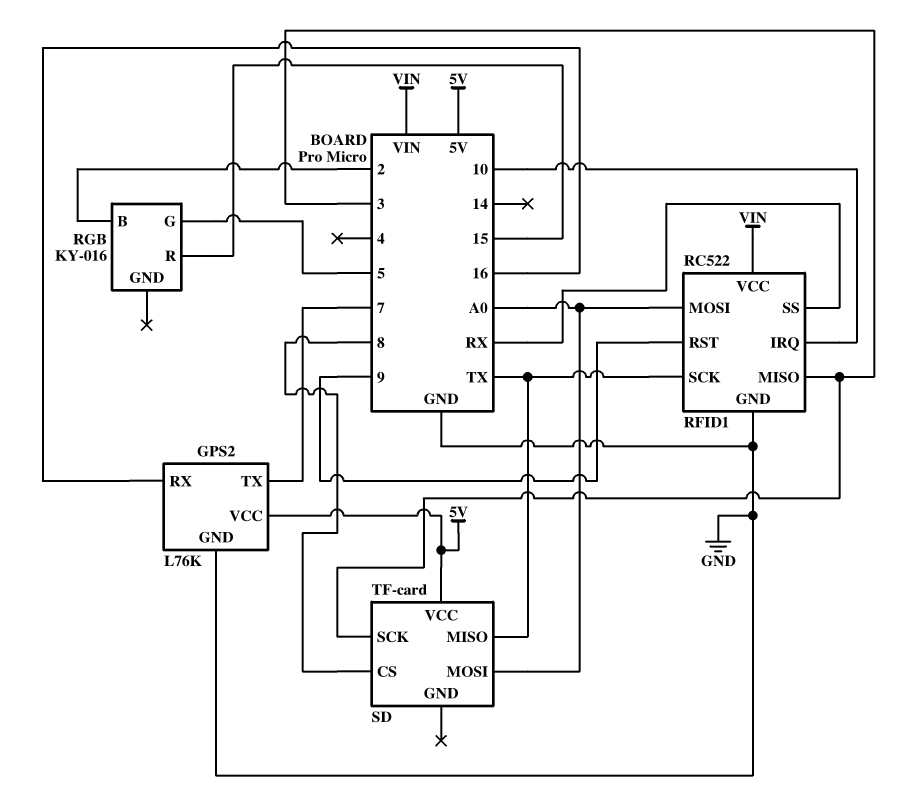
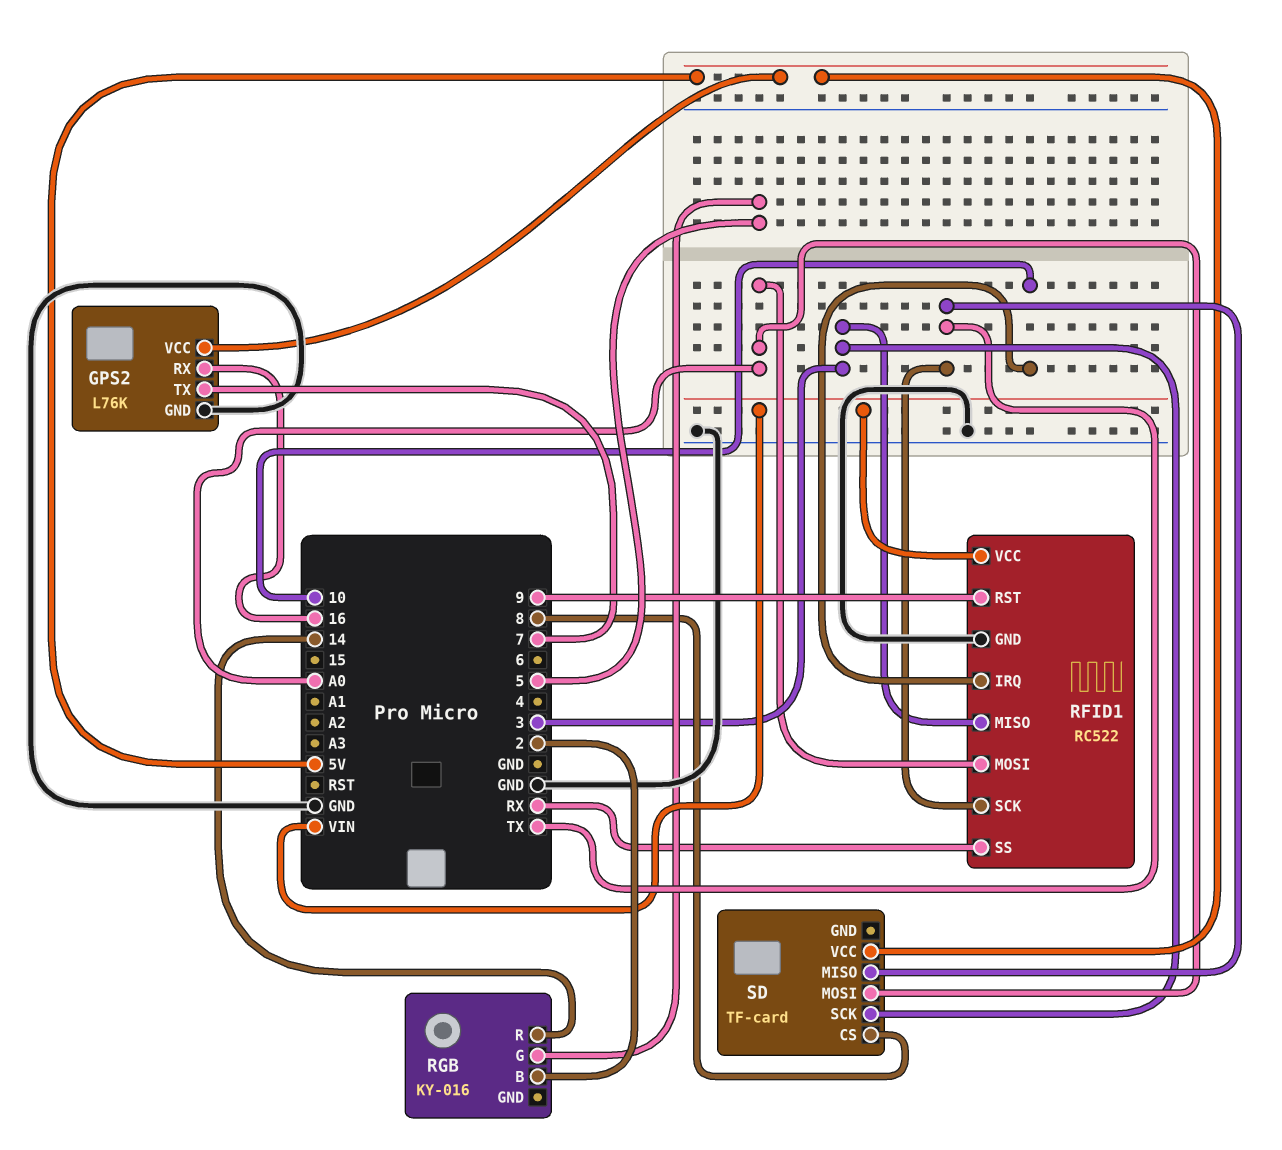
RGB pin R: 15 -> 14

